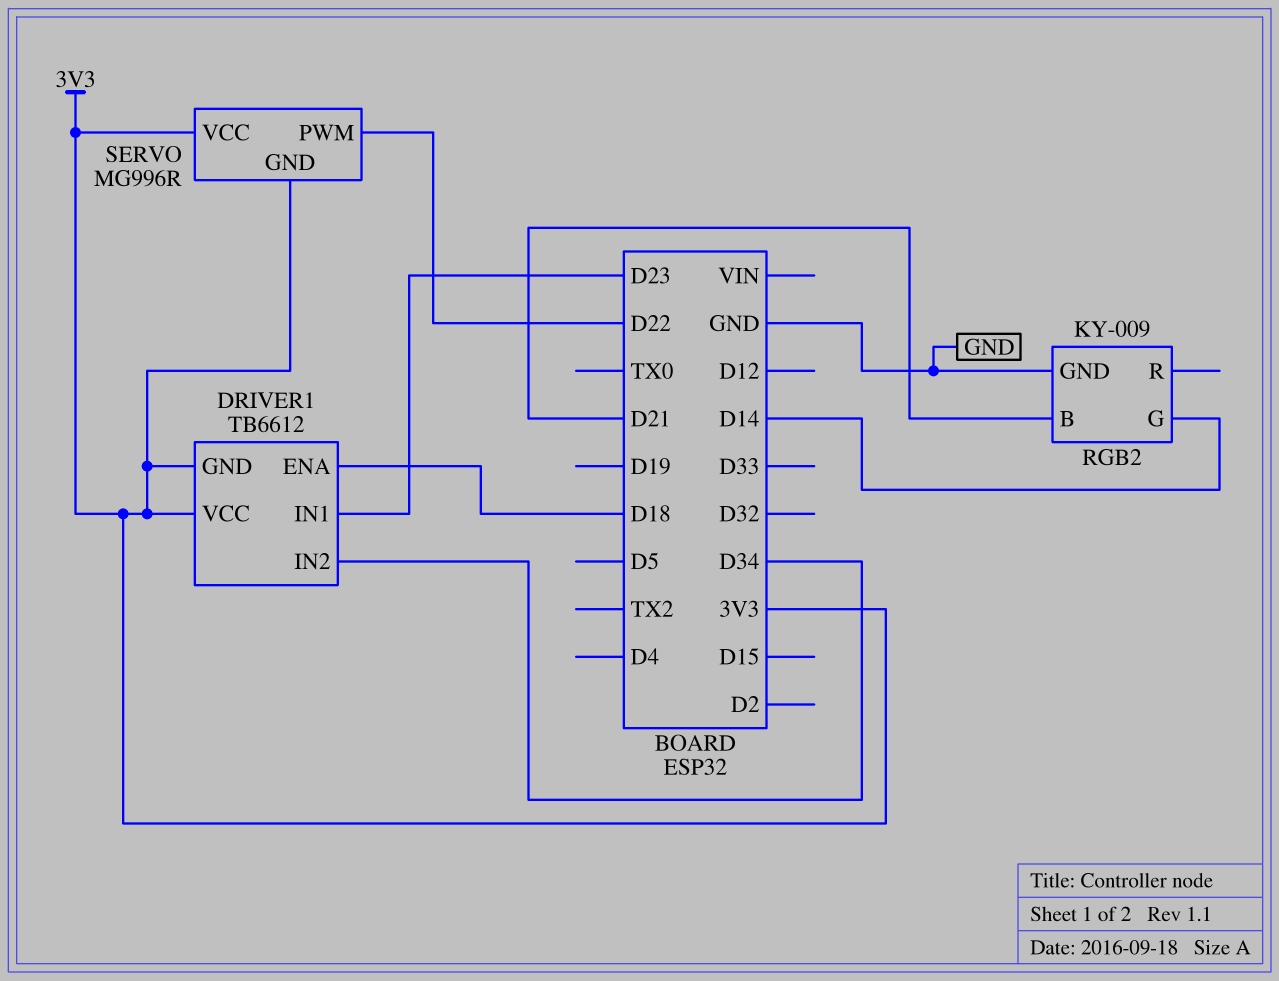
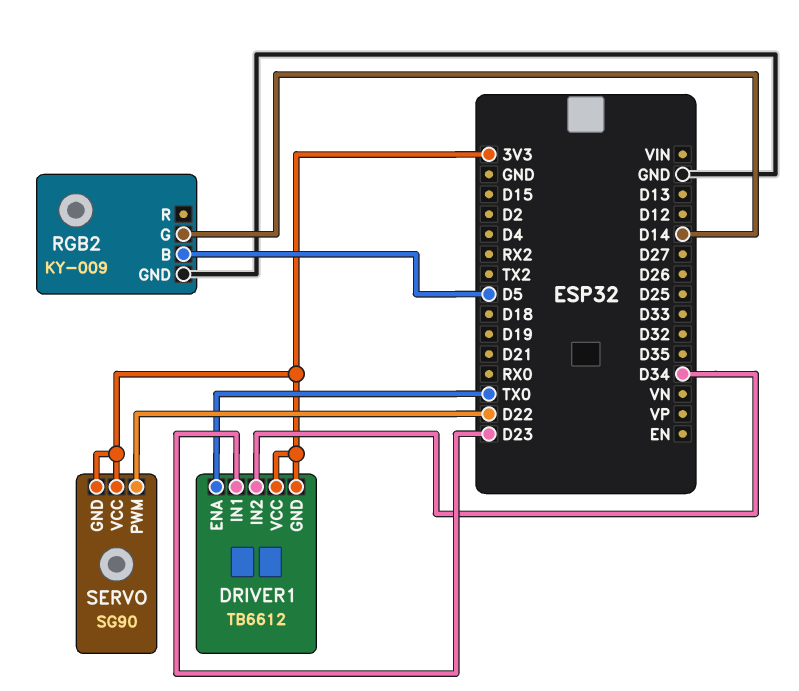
DRIVER1 pin ENA: D18 -> TX0
RGB2 pin B: D21 -> D5
SERVO: MG996R -> SG90

